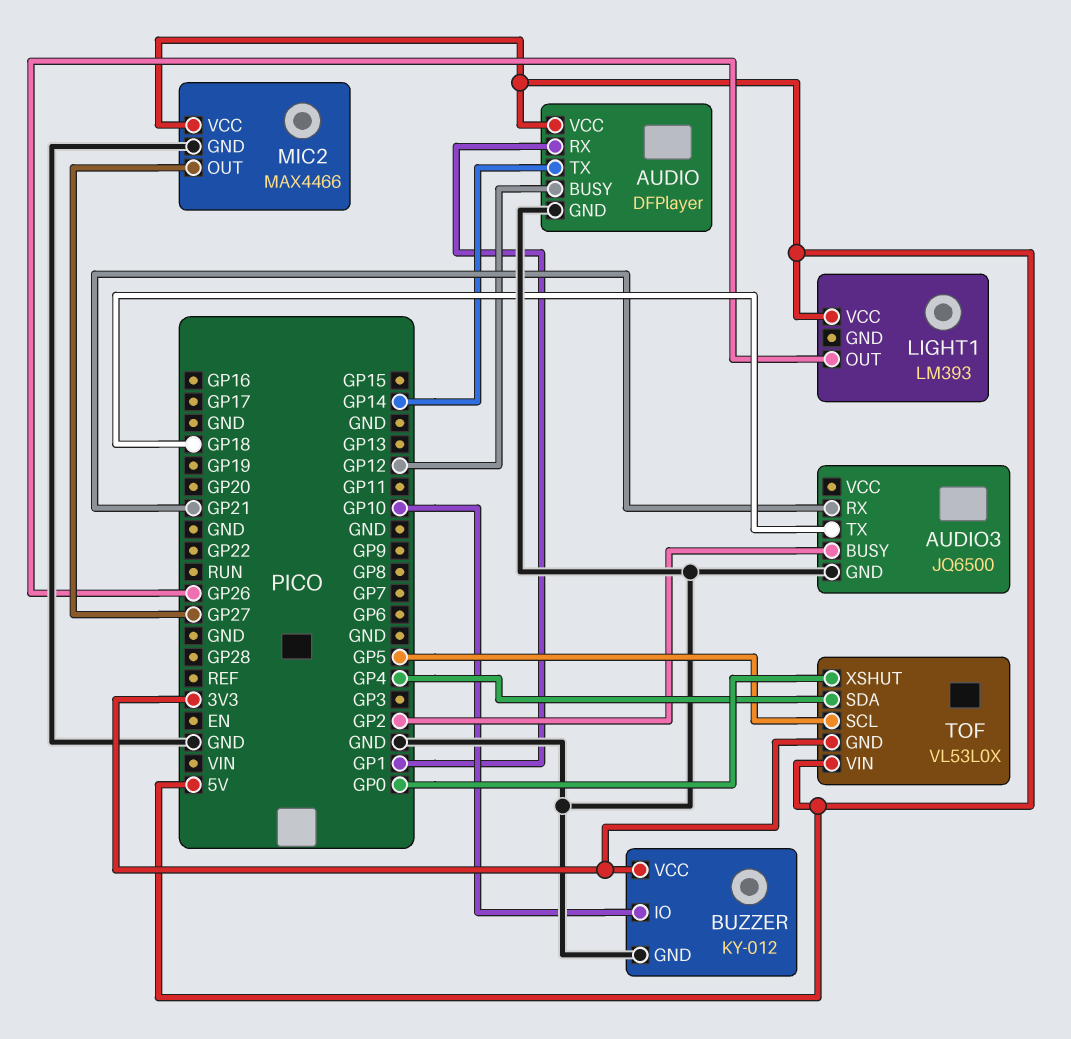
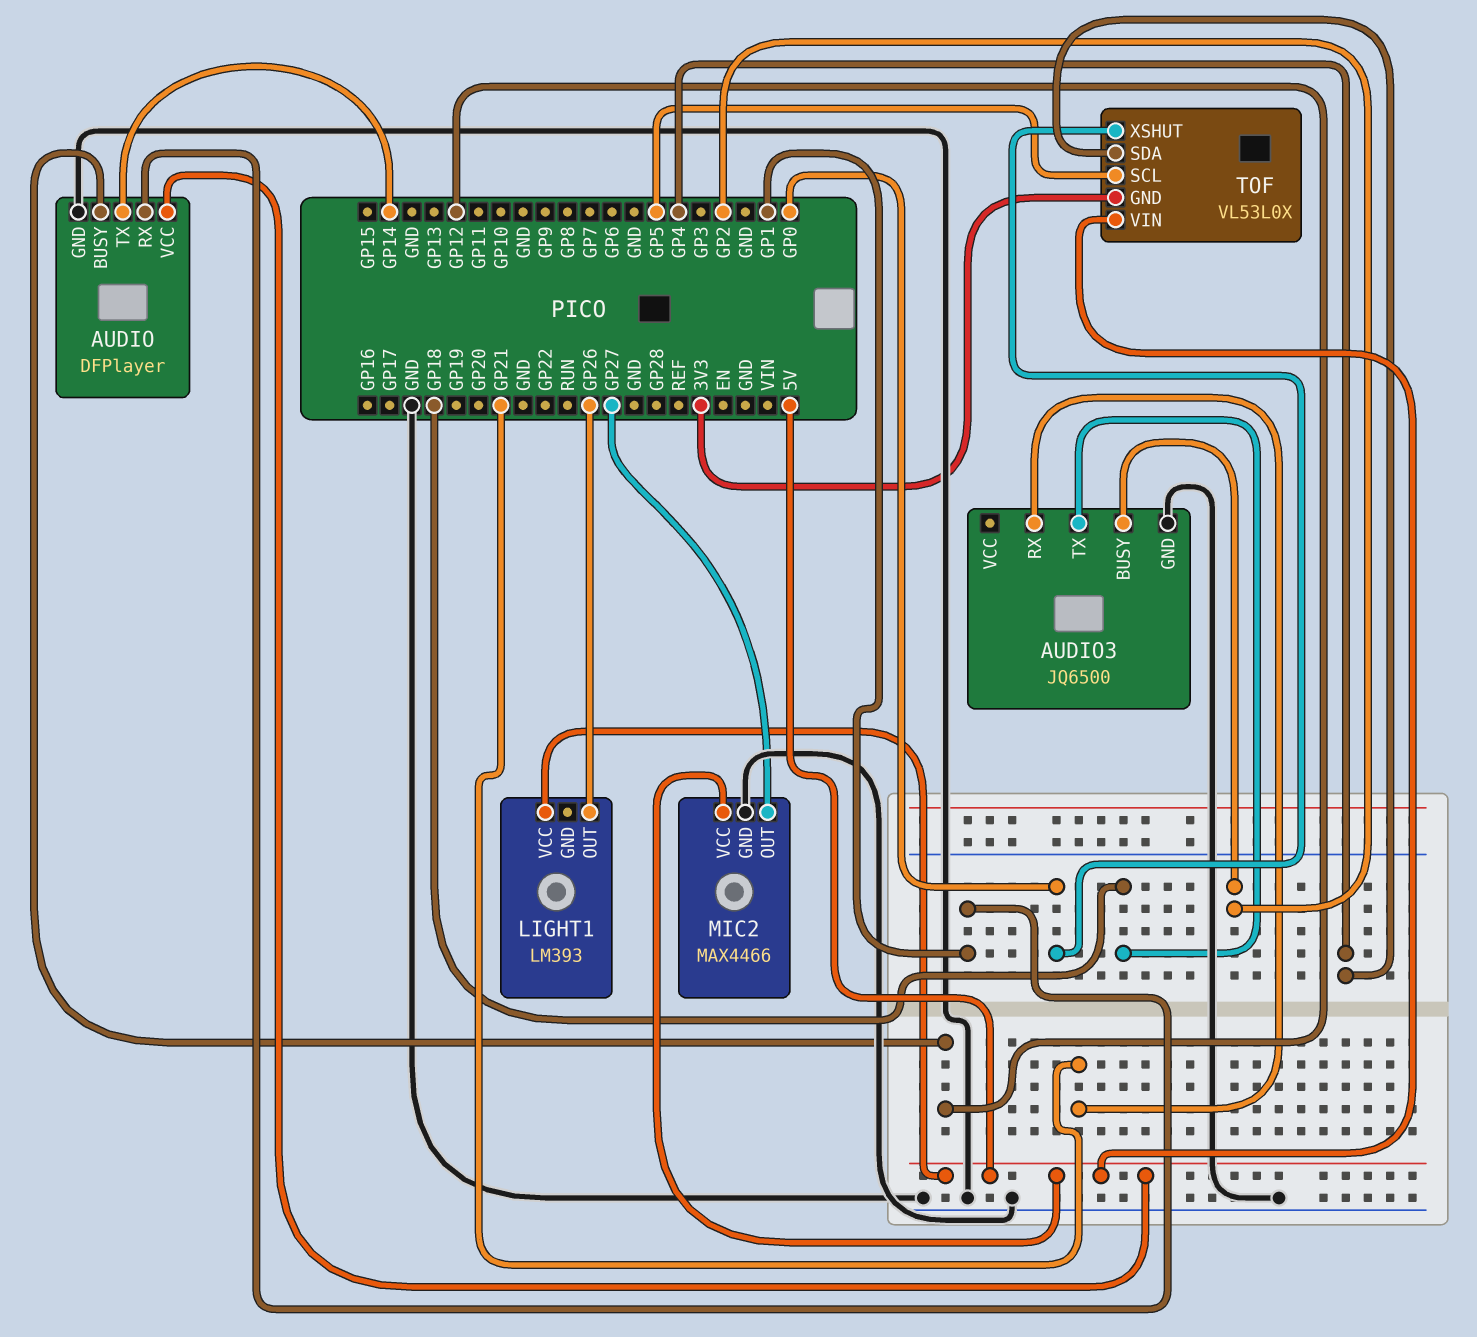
BUZZER: KY-012 -> none
BUZZER pin GND: GND -> none
BUZZER pin IO: GP10 -> none
BUZZER pin VCC: 3V3 -> none

